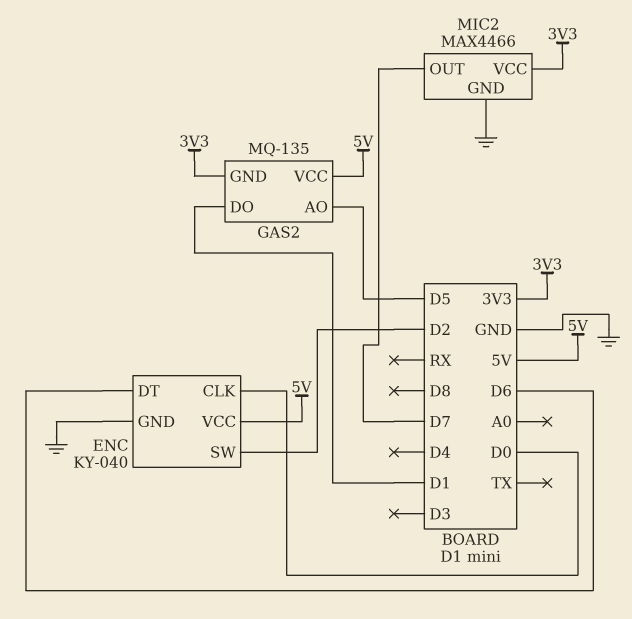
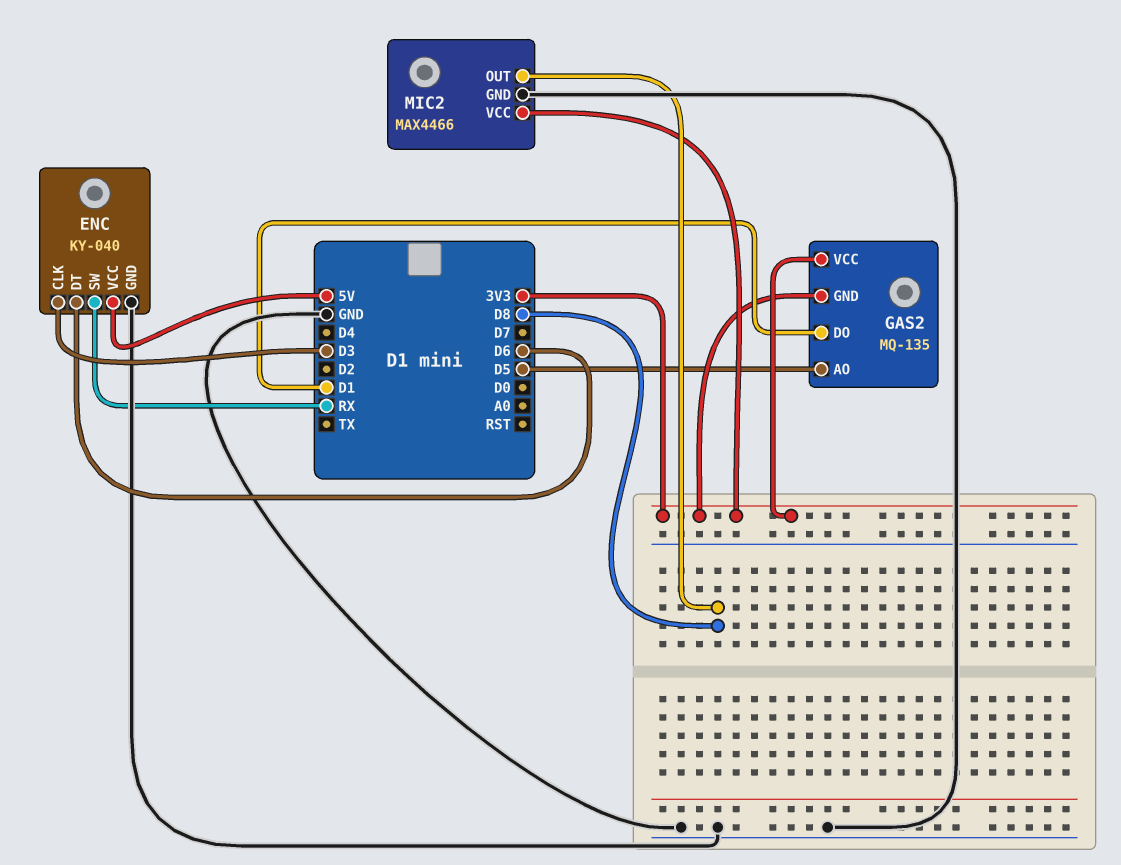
ENC pin CLK: D0 -> D3
ENC pin SW: D2 -> RX
GAS2 pin VCC: 5V -> 3V3
MIC2 pin OUT: D7 -> D8

